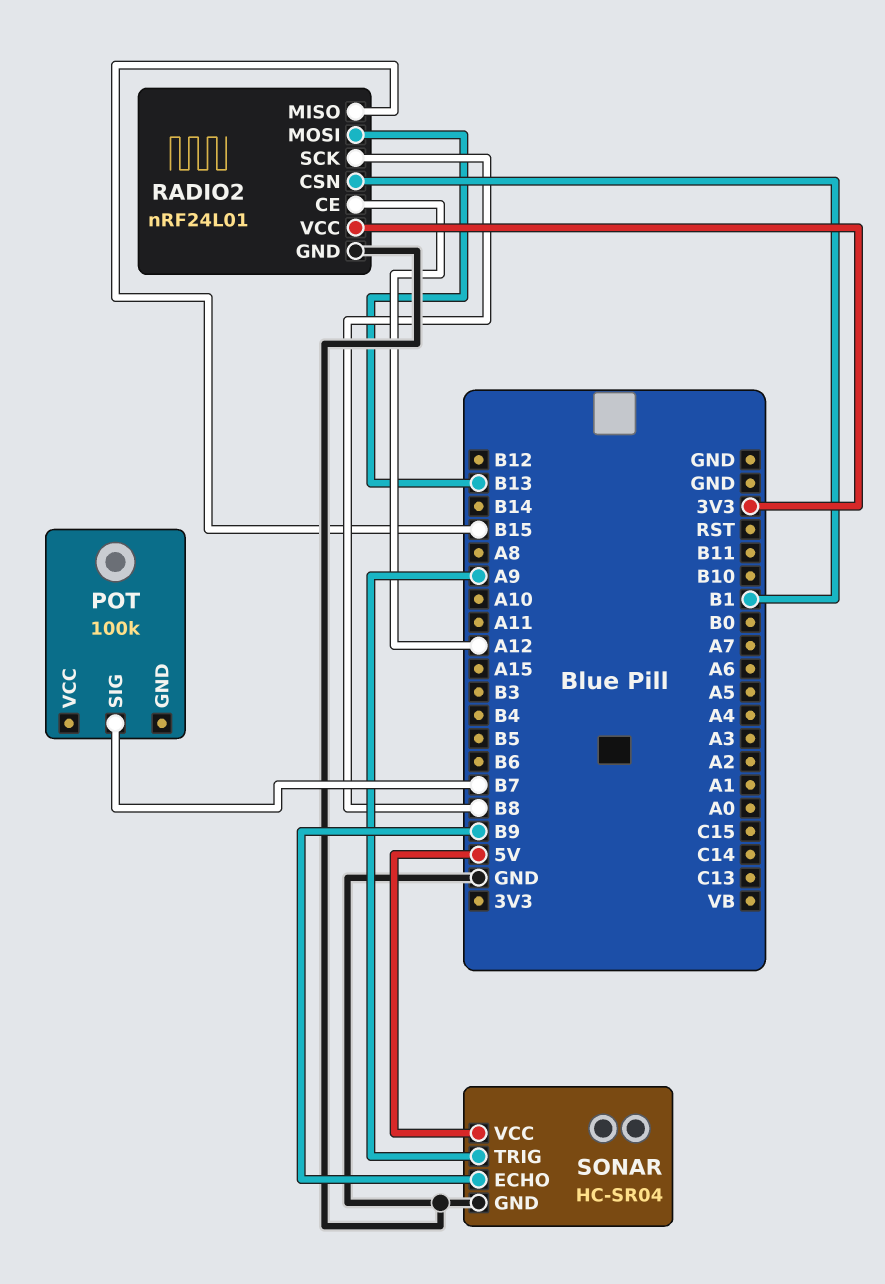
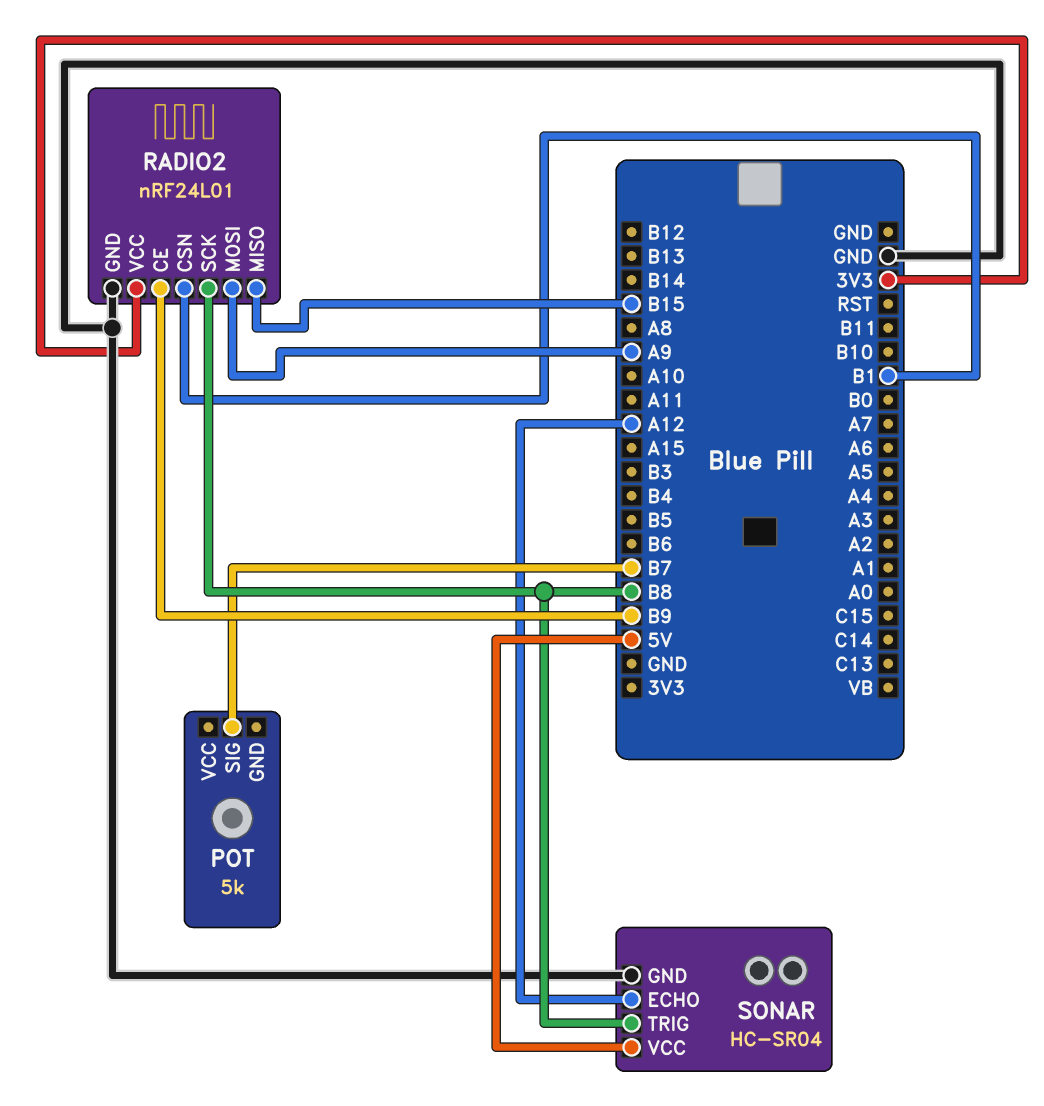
POT: 100k -> 5k
RADIO2 pin CE: A12 -> B9
RADIO2 pin MOSI: B13 -> A9
SONAR pin ECHO: B9 -> A12
SONAR pin TRIG: A9 -> B8

